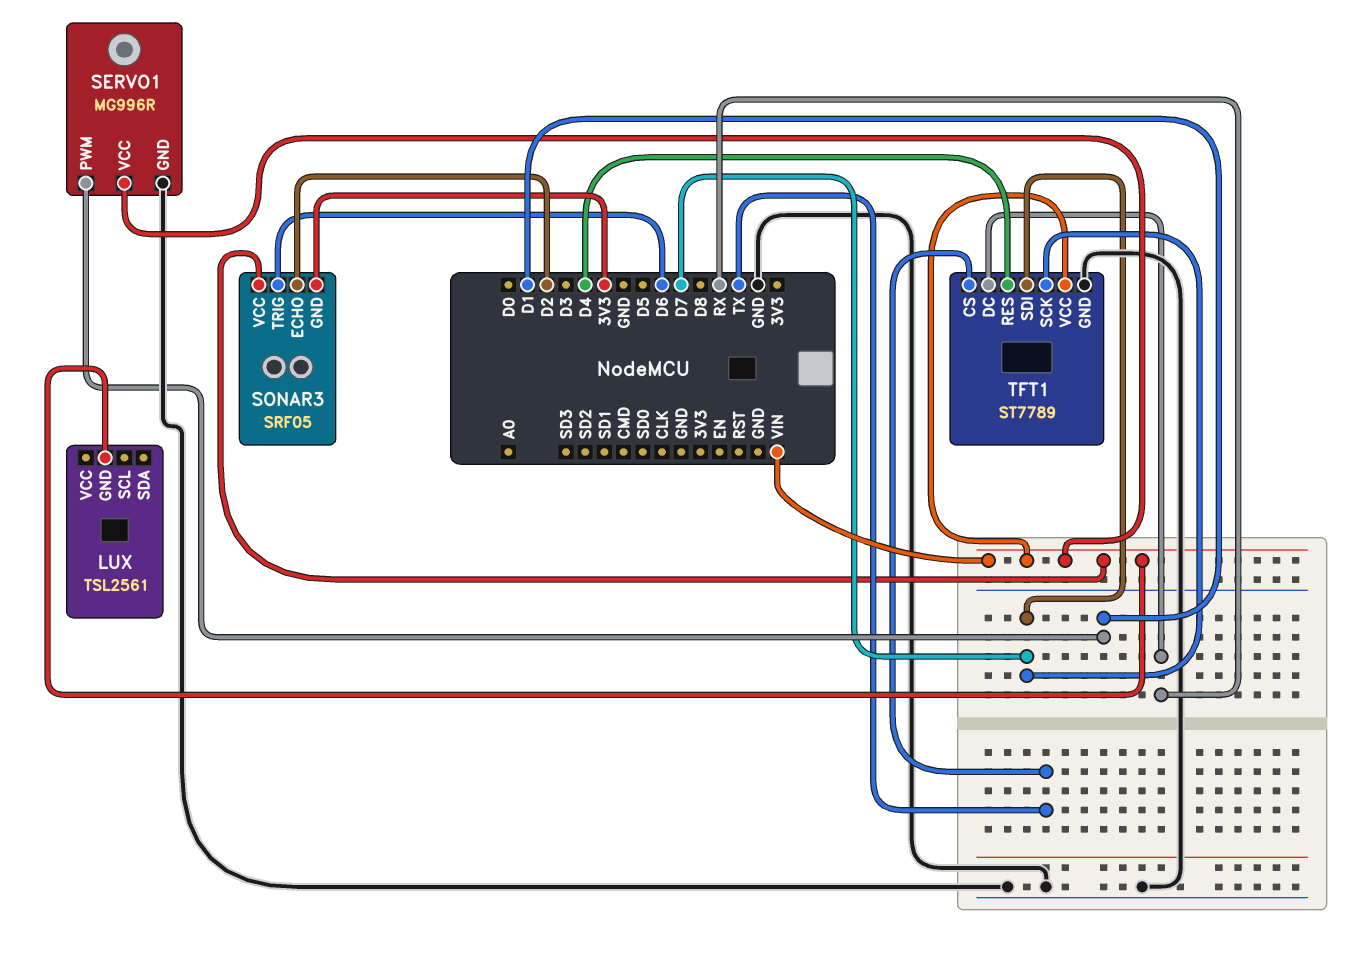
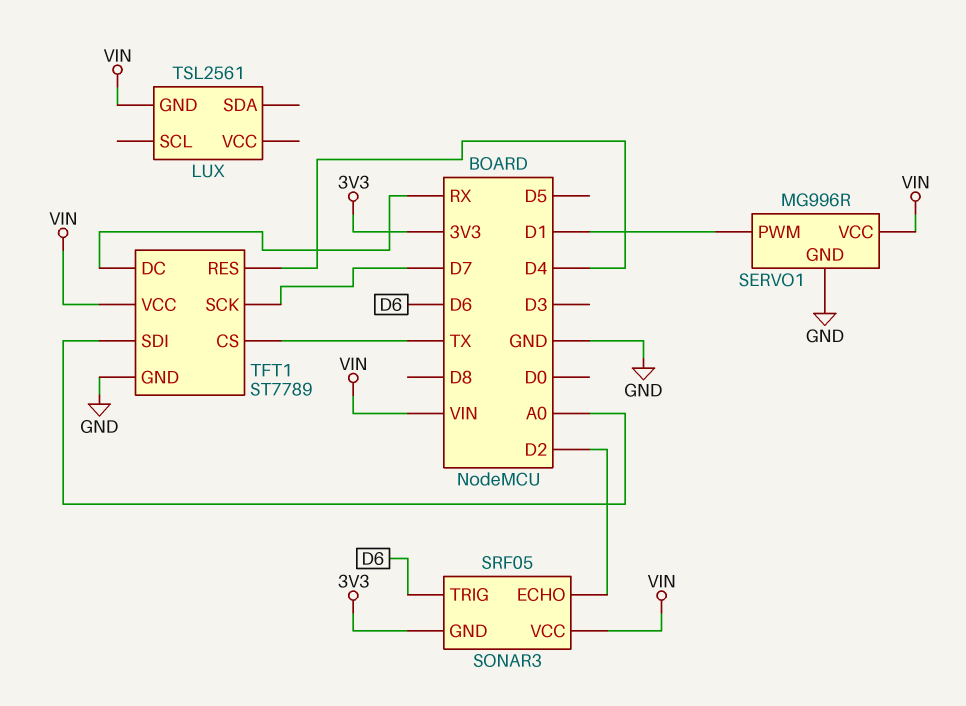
TFT1 pin SDI: D7 -> A0

